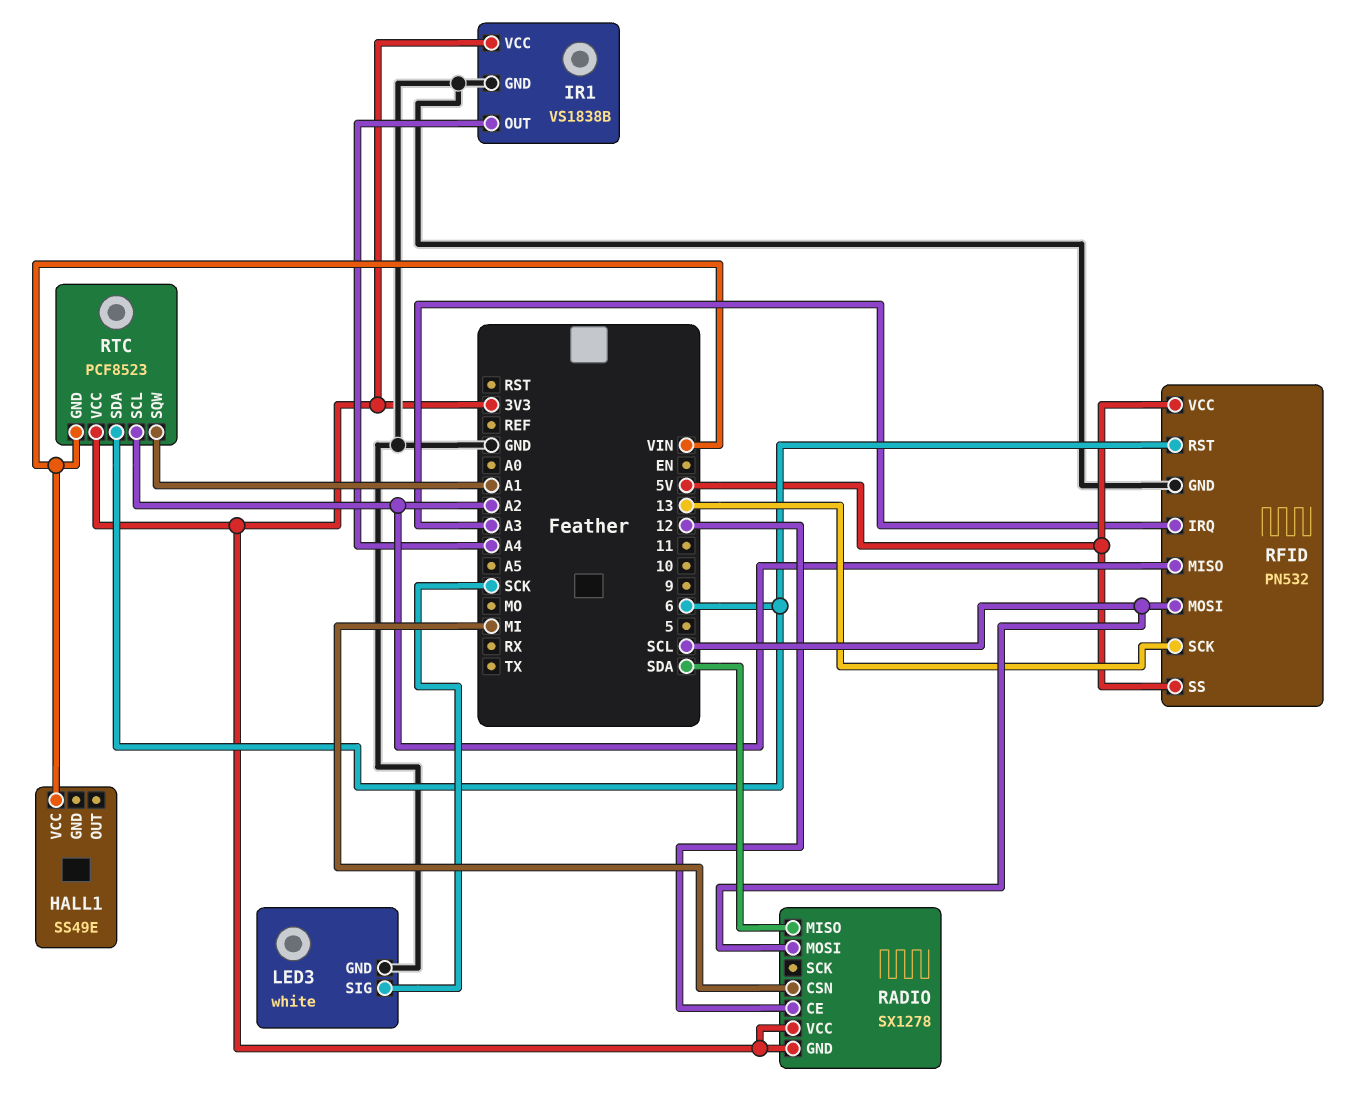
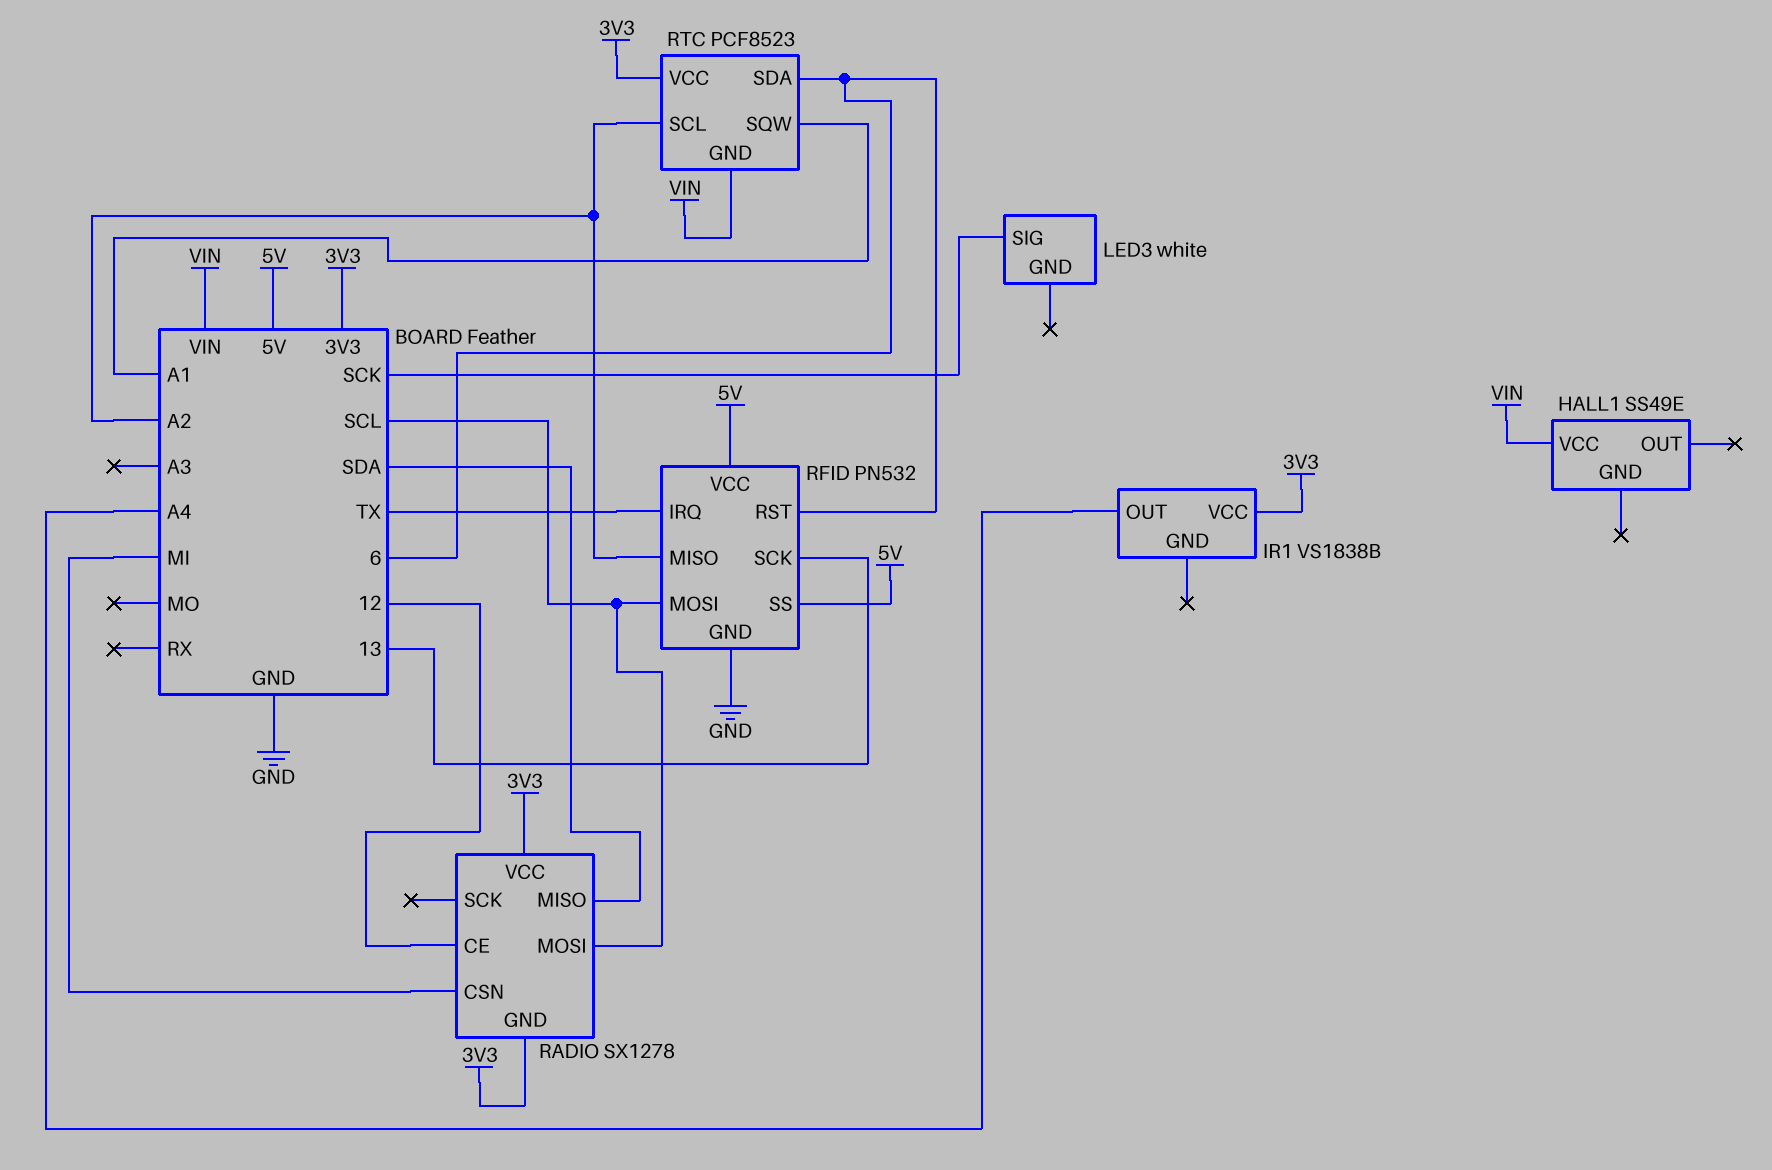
IR1 pin GND: GND -> none
LED3 pin GND: GND -> none
RFID pin IRQ: A3 -> TX

